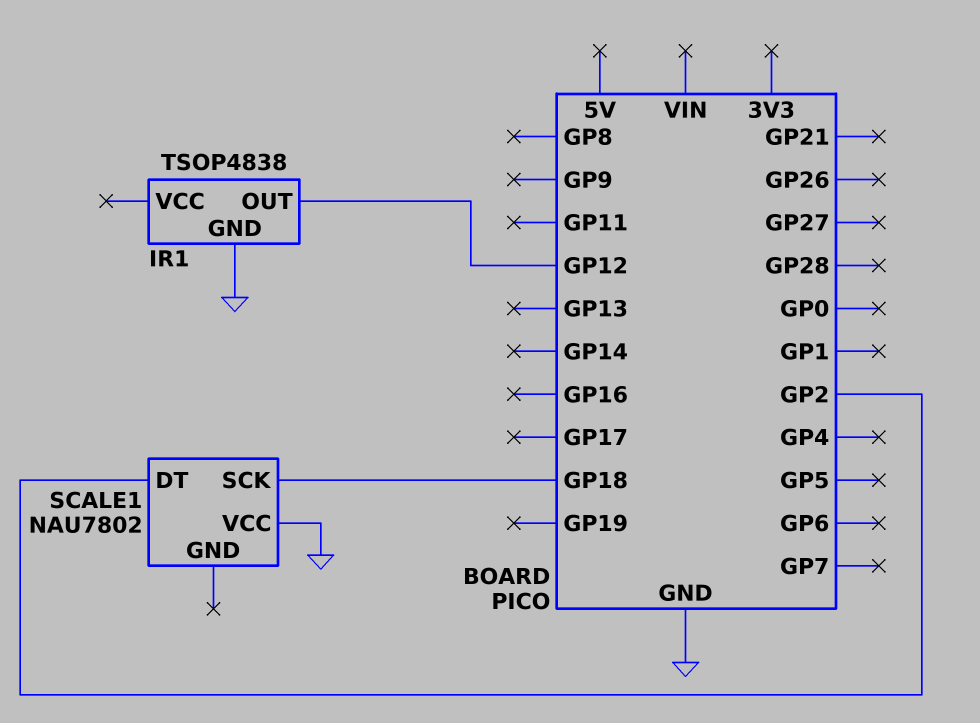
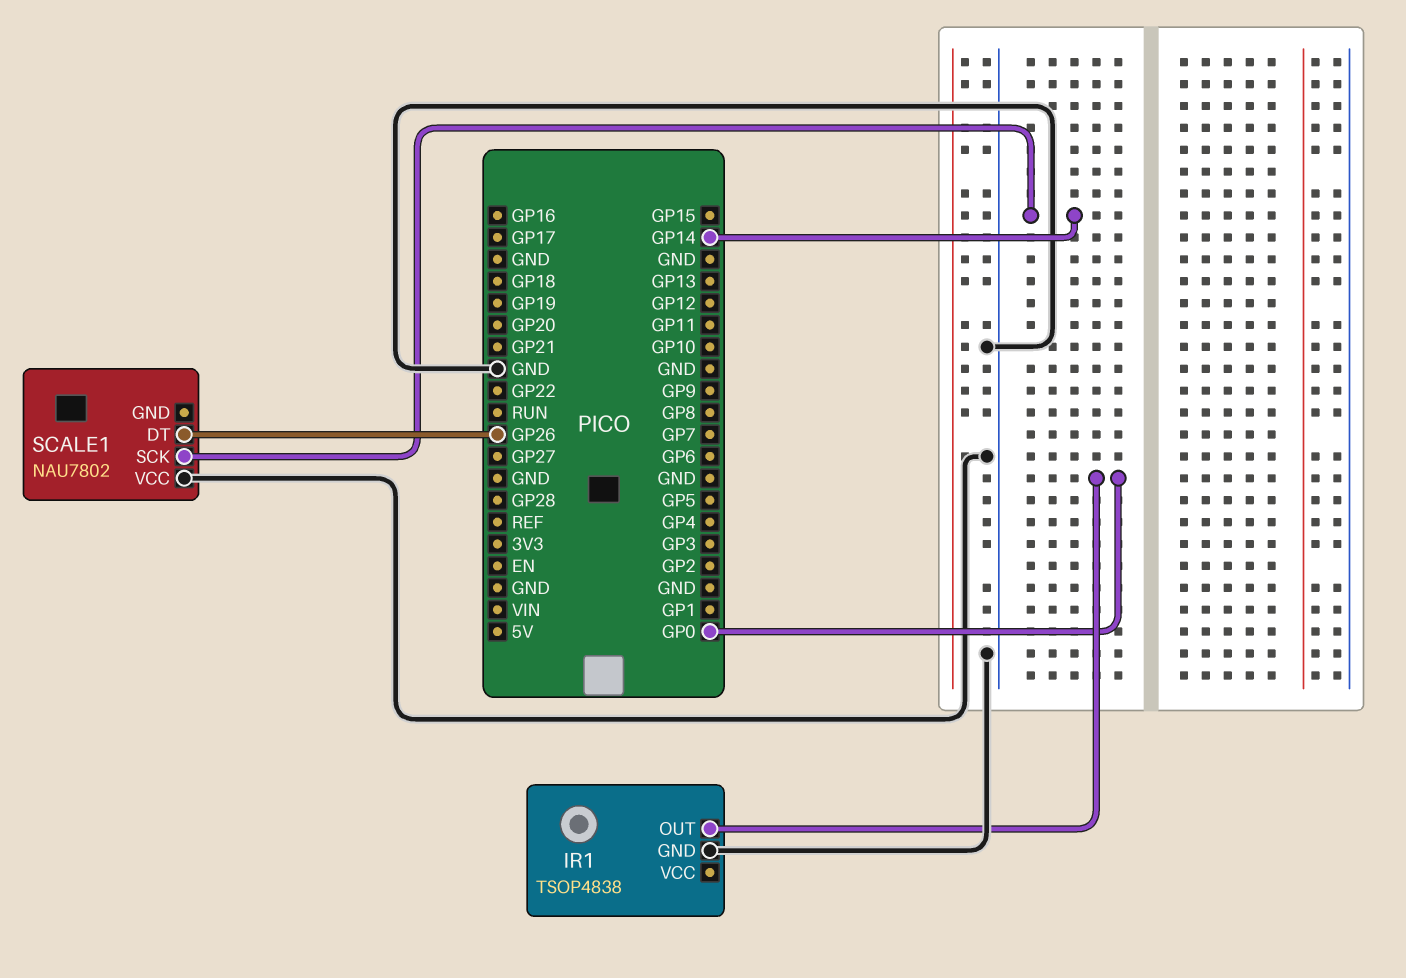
IR1 pin OUT: GP12 -> GP0
SCALE1 pin DT: GP2 -> GP26
SCALE1 pin SCK: GP18 -> GP14

